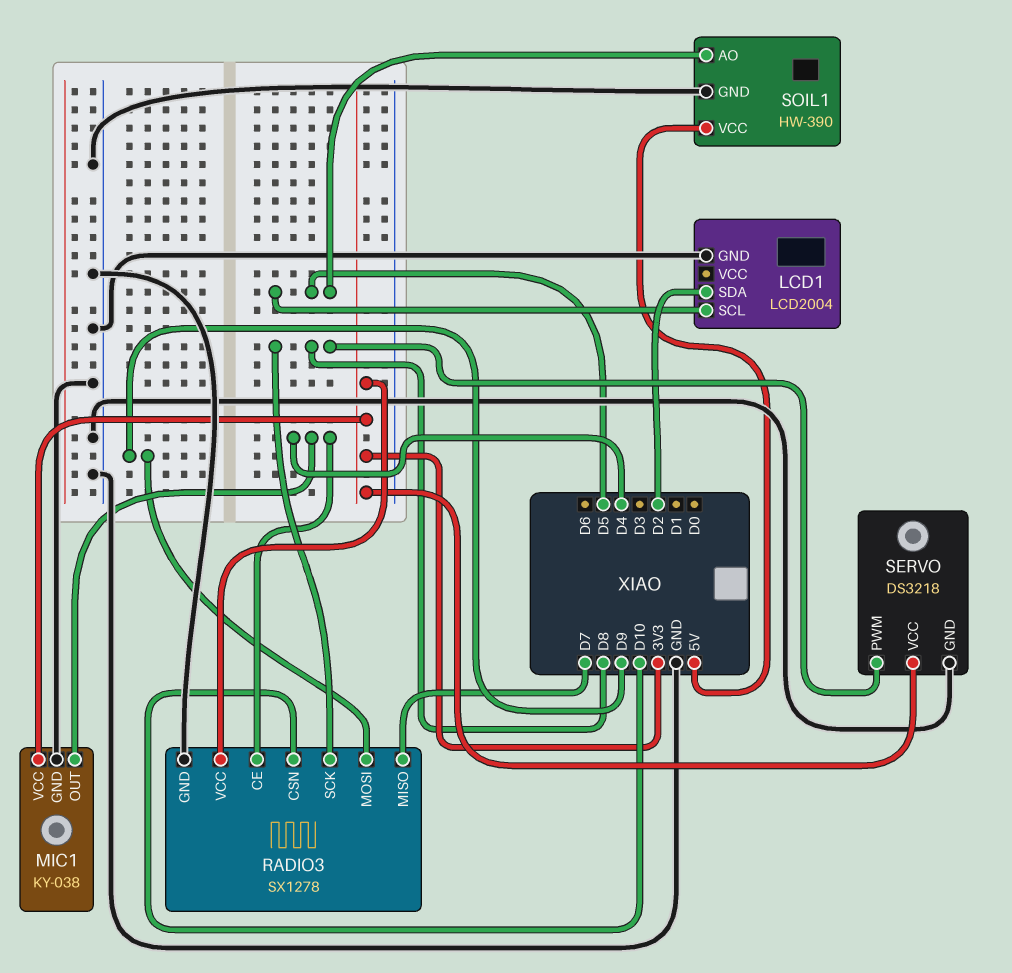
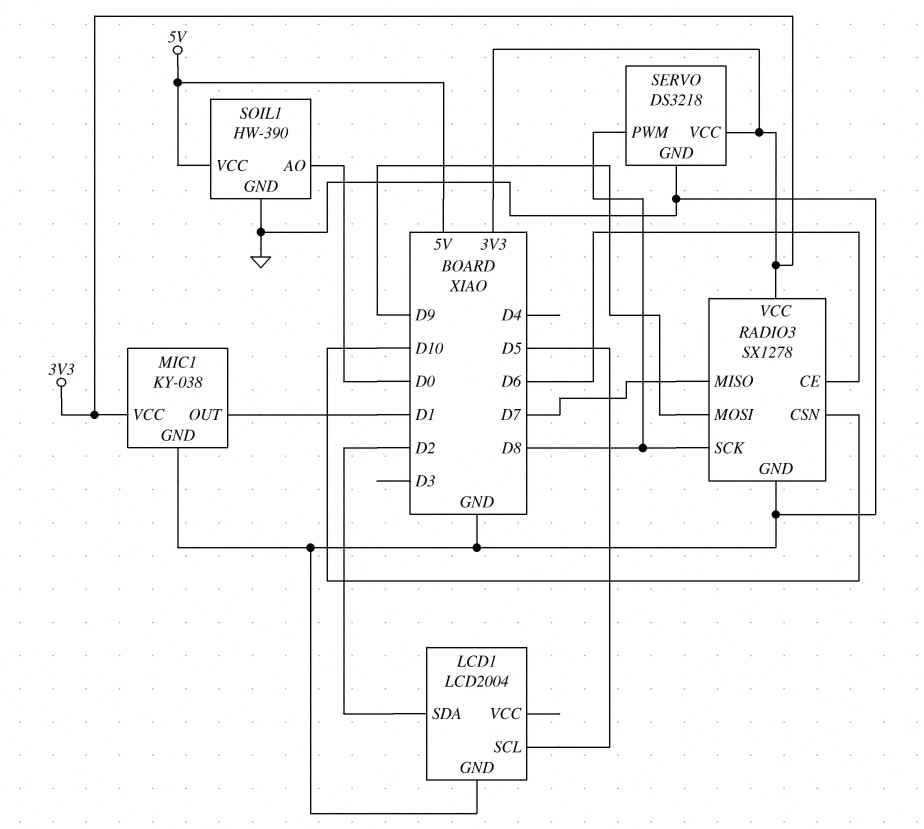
MIC1 pin OUT: D4 -> D1
RADIO3 pin CE: D4 -> D6
SOIL1 pin AO: D5 -> D0

